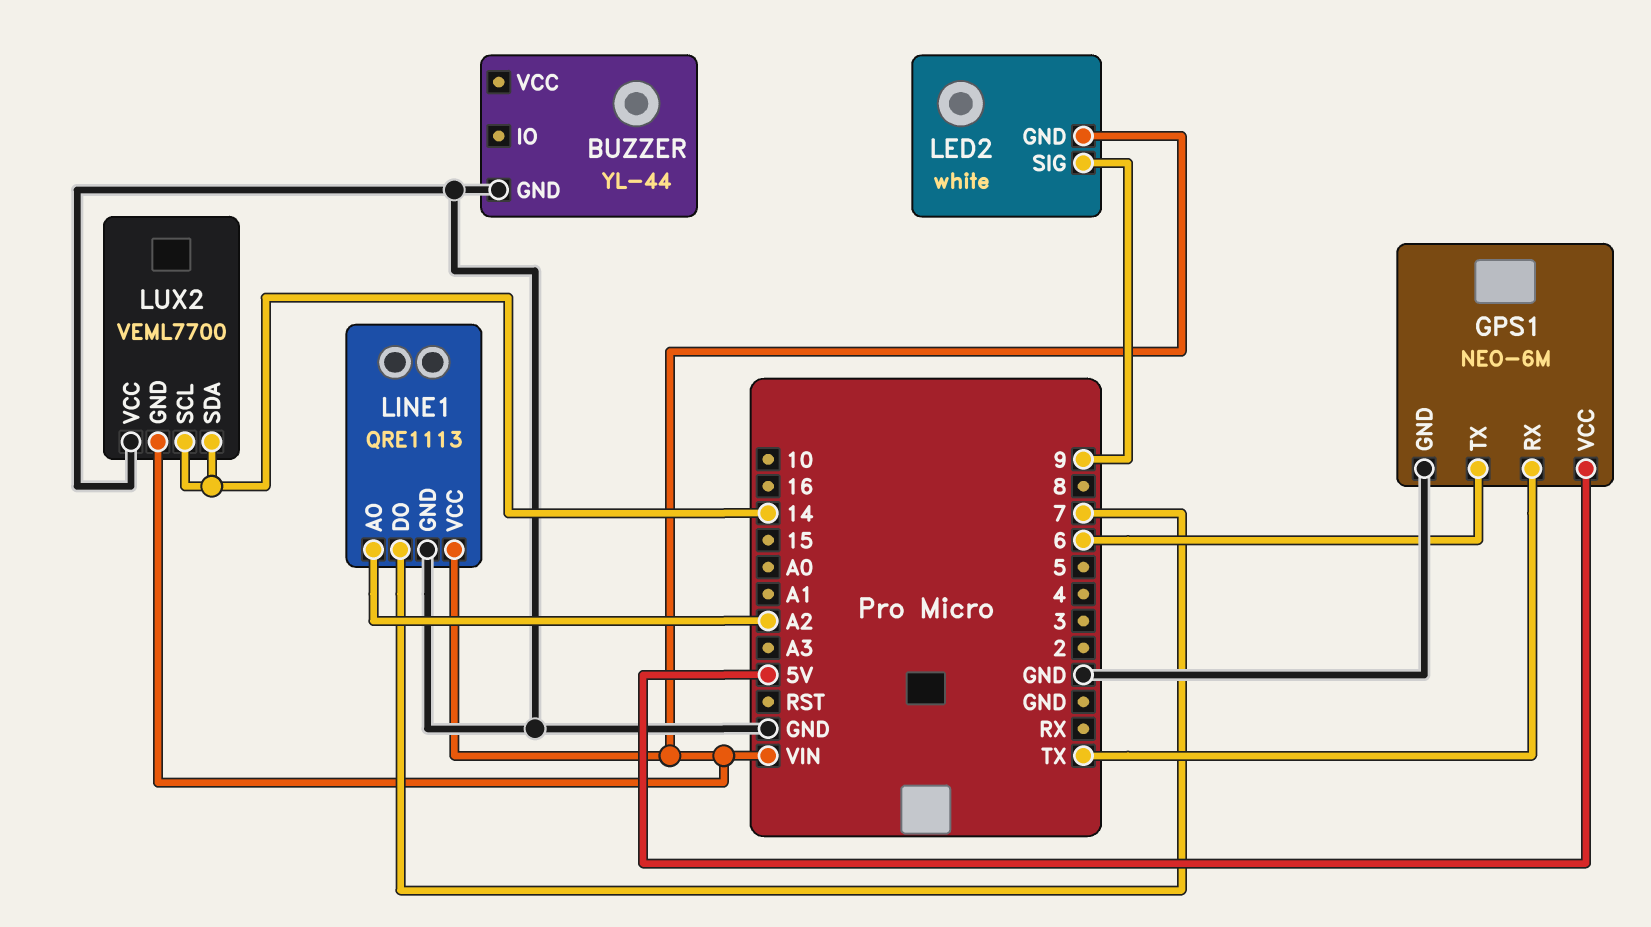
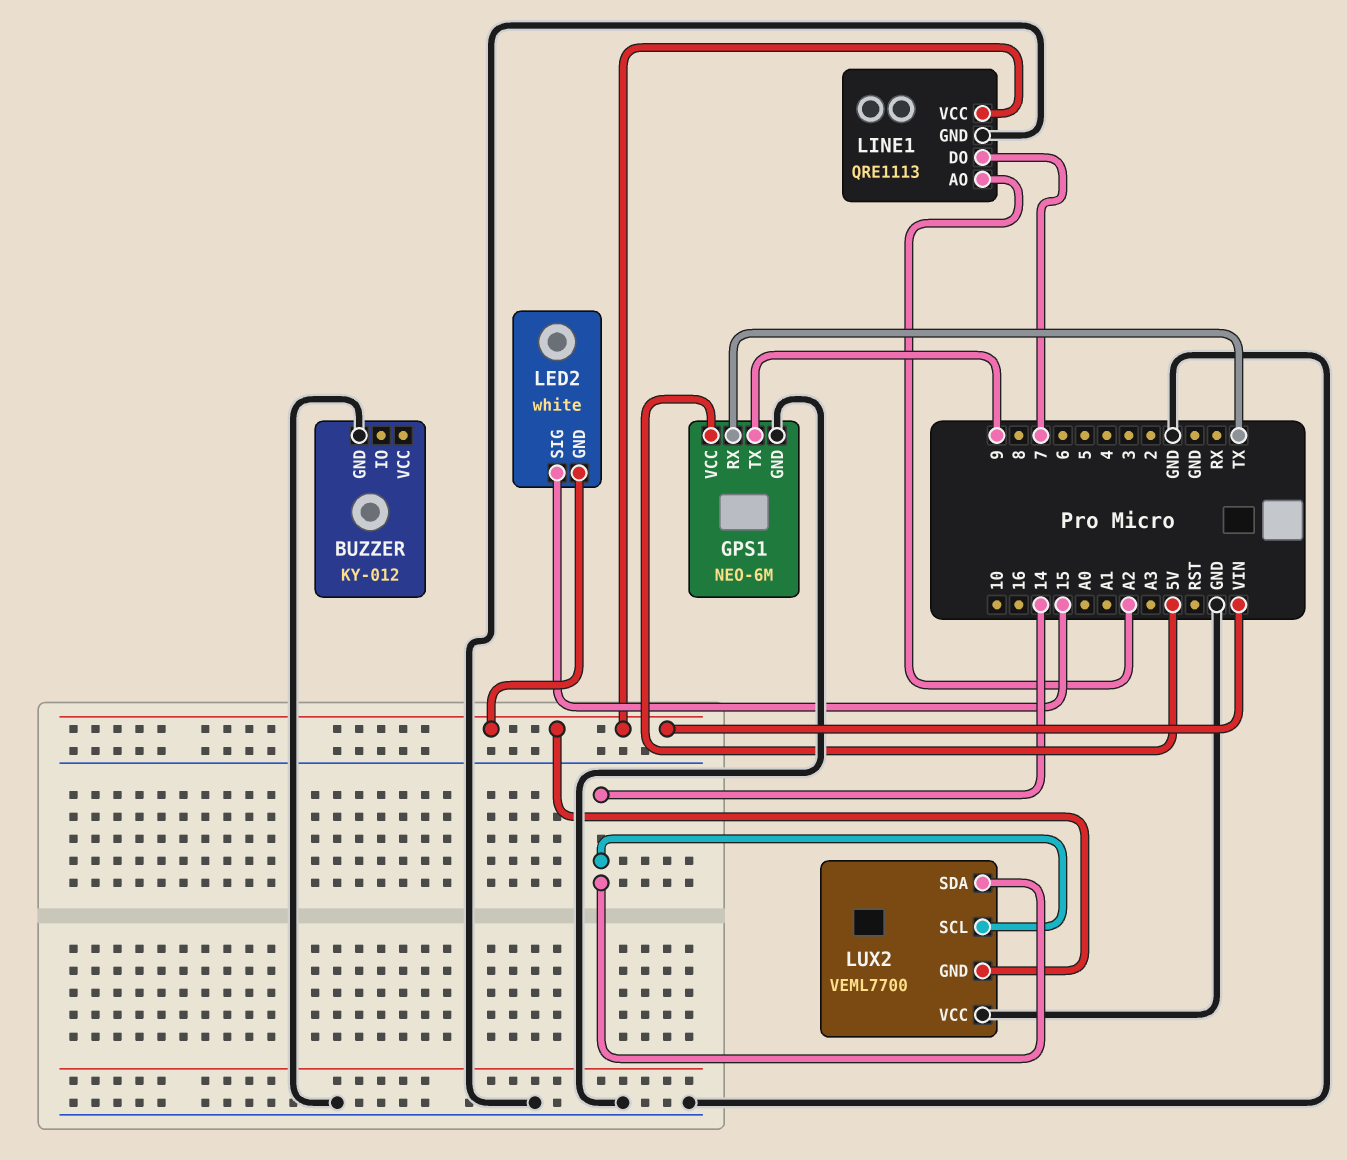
BUZZER: YL-44 -> KY-012
GPS1 pin TX: 6 -> 9
LED2 pin SIG: 9 -> 15

